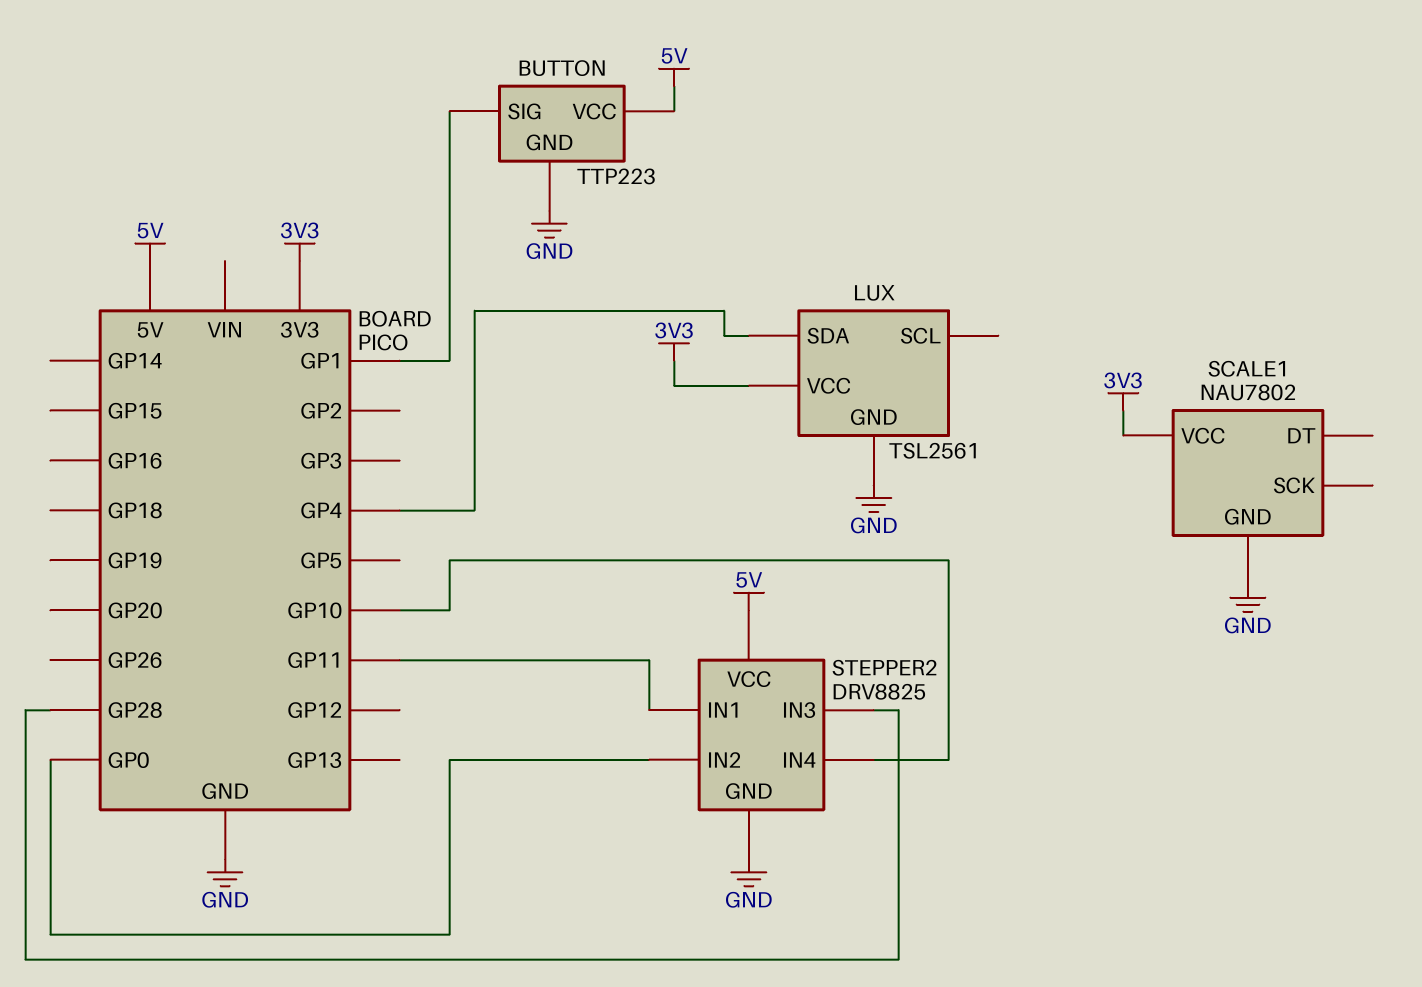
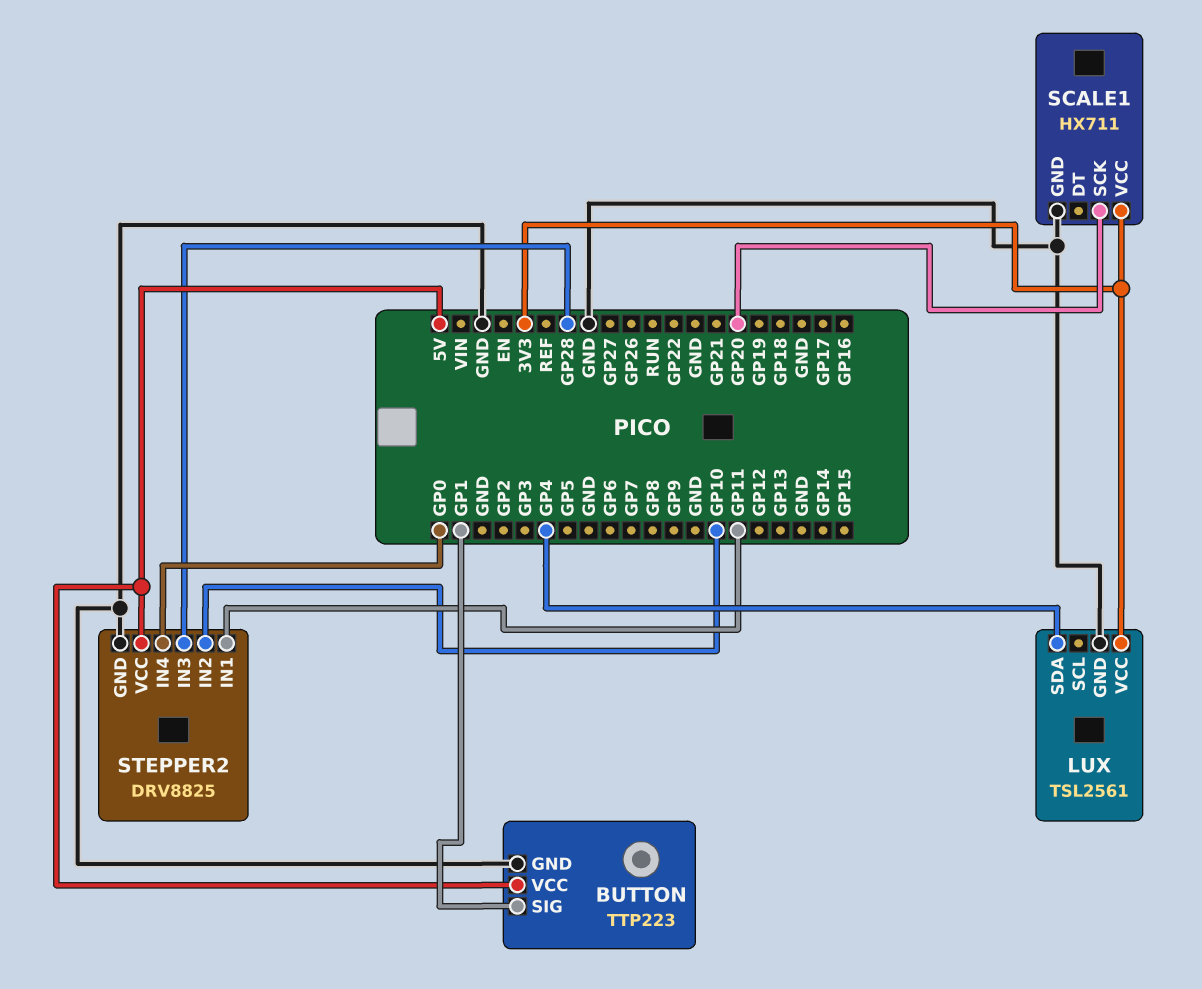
SCALE1: NAU7802 -> HX711
SCALE1 pin SCK: none -> GP20
STEPPER2 pin IN2: GP0 -> GP10
STEPPER2 pin IN4: GP10 -> GP0

